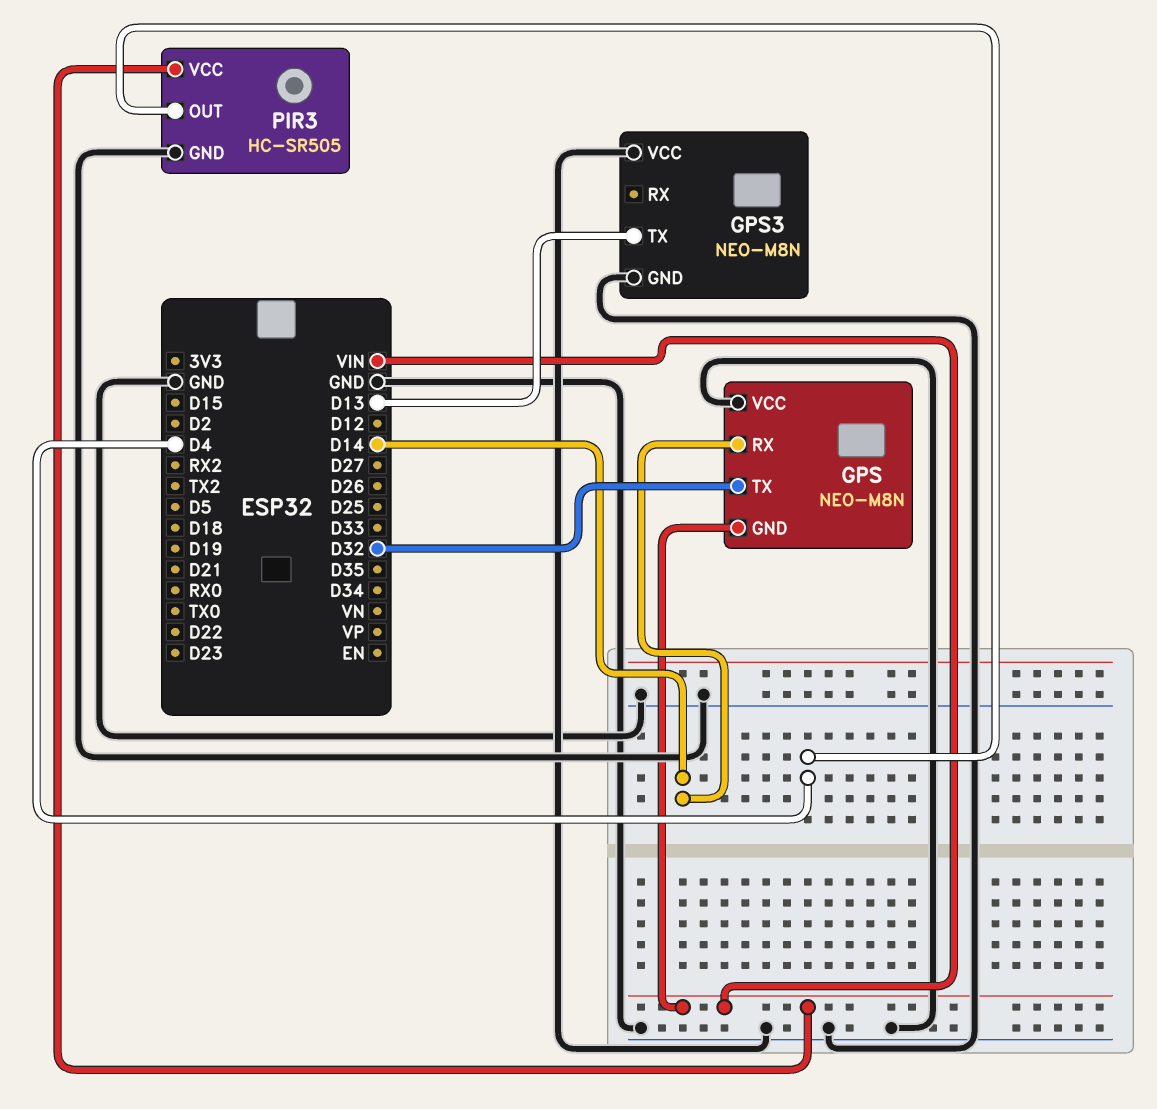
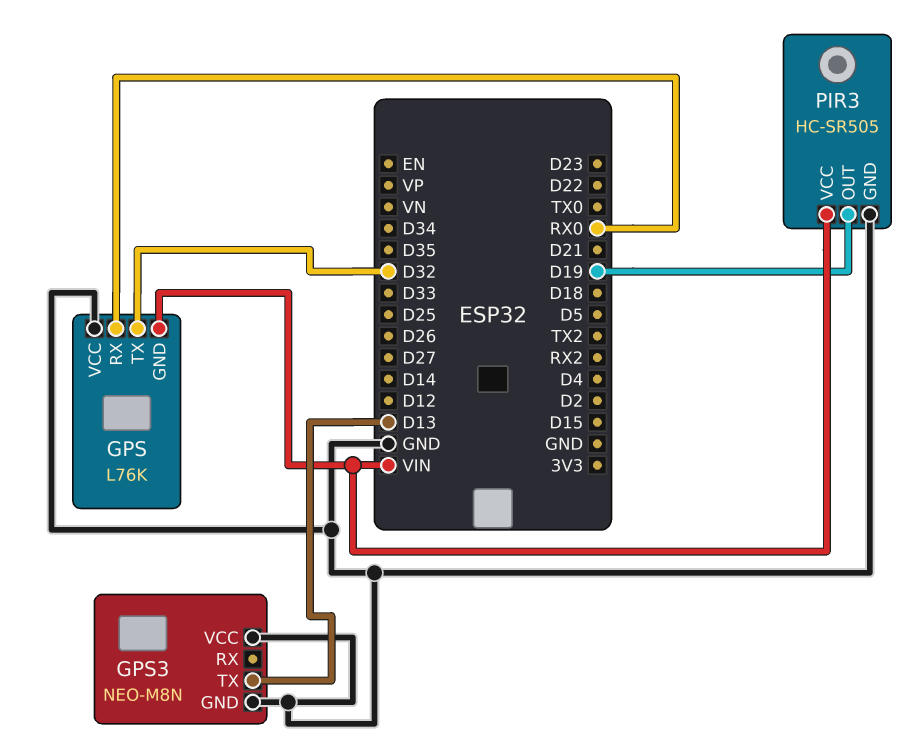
GPS: NEO-M8N -> L76K
GPS pin RX: D14 -> RX0
PIR3 pin OUT: D4 -> D19

